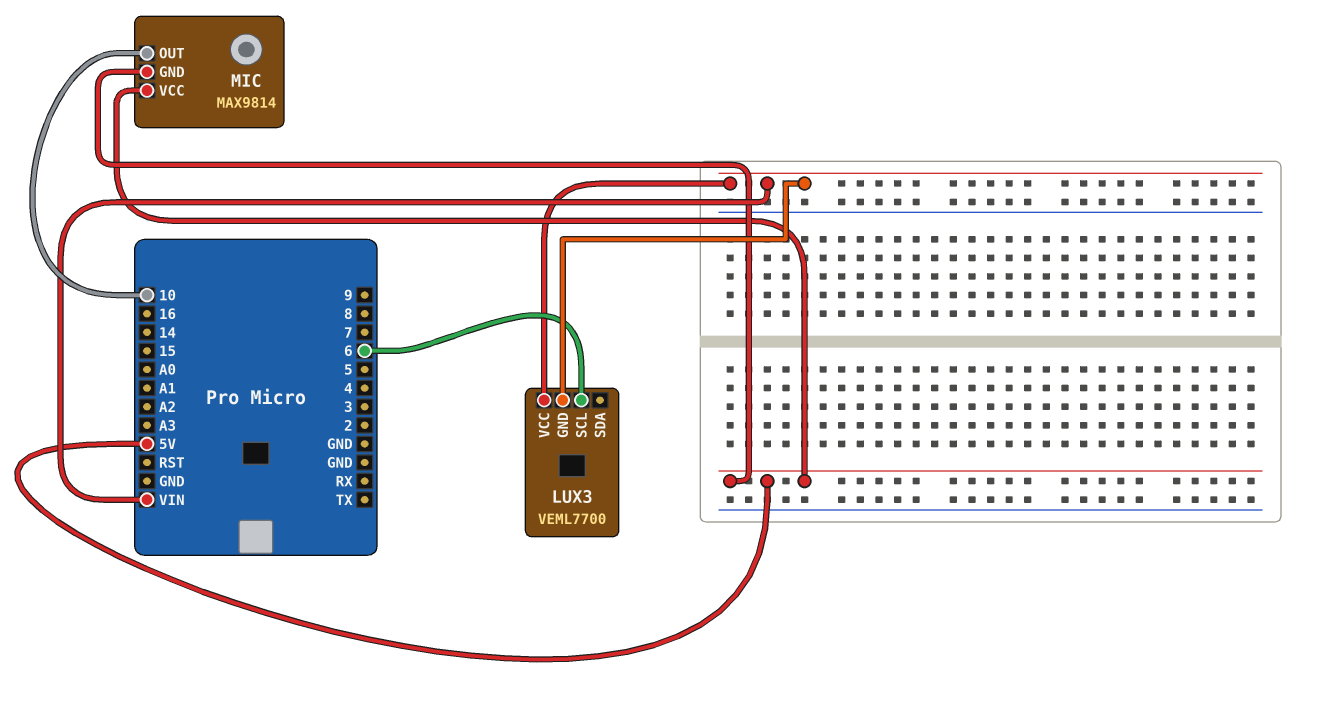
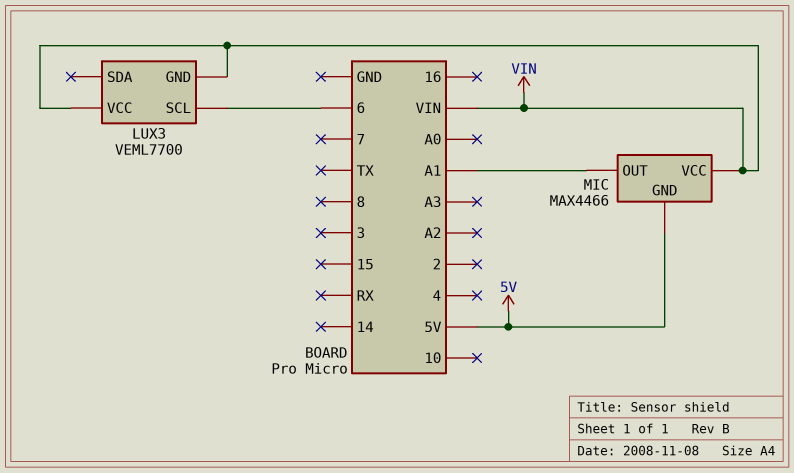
MIC: MAX9814 -> MAX4466
MIC pin OUT: 10 -> A1
MIC pin VCC: 5V -> VIN

